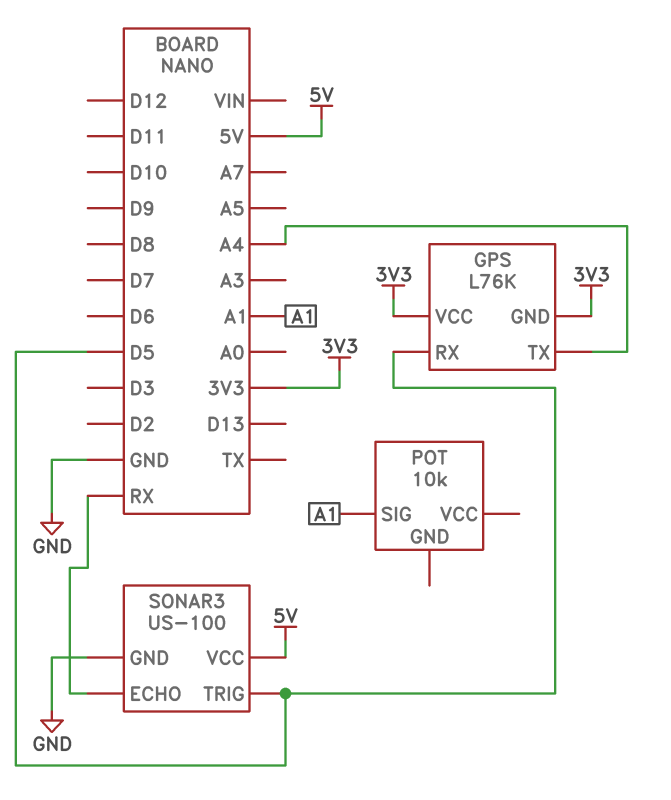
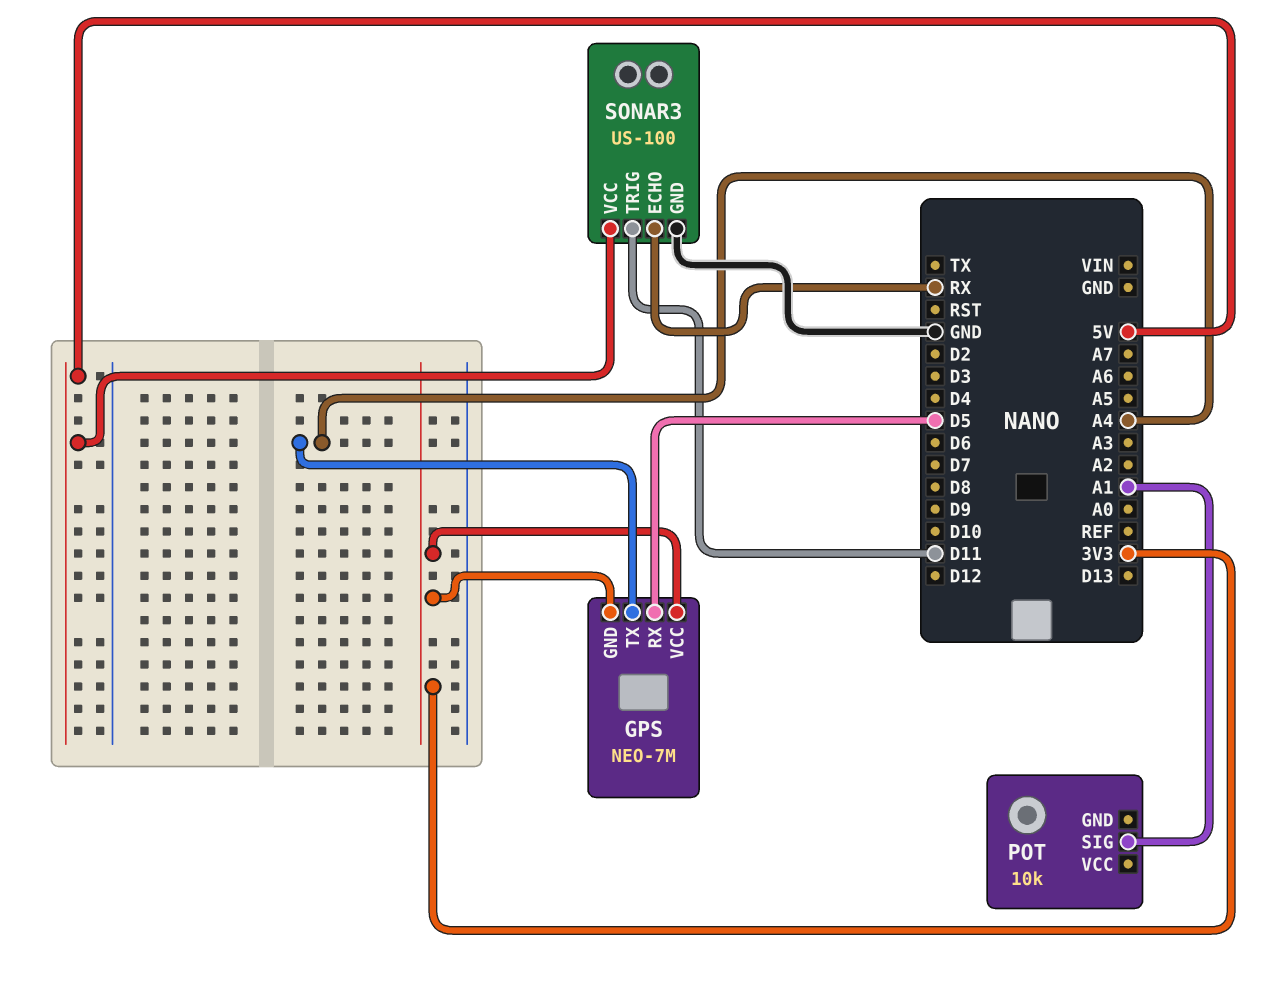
GPS: L76K -> NEO-7M
SONAR3 pin TRIG: D5 -> D11

